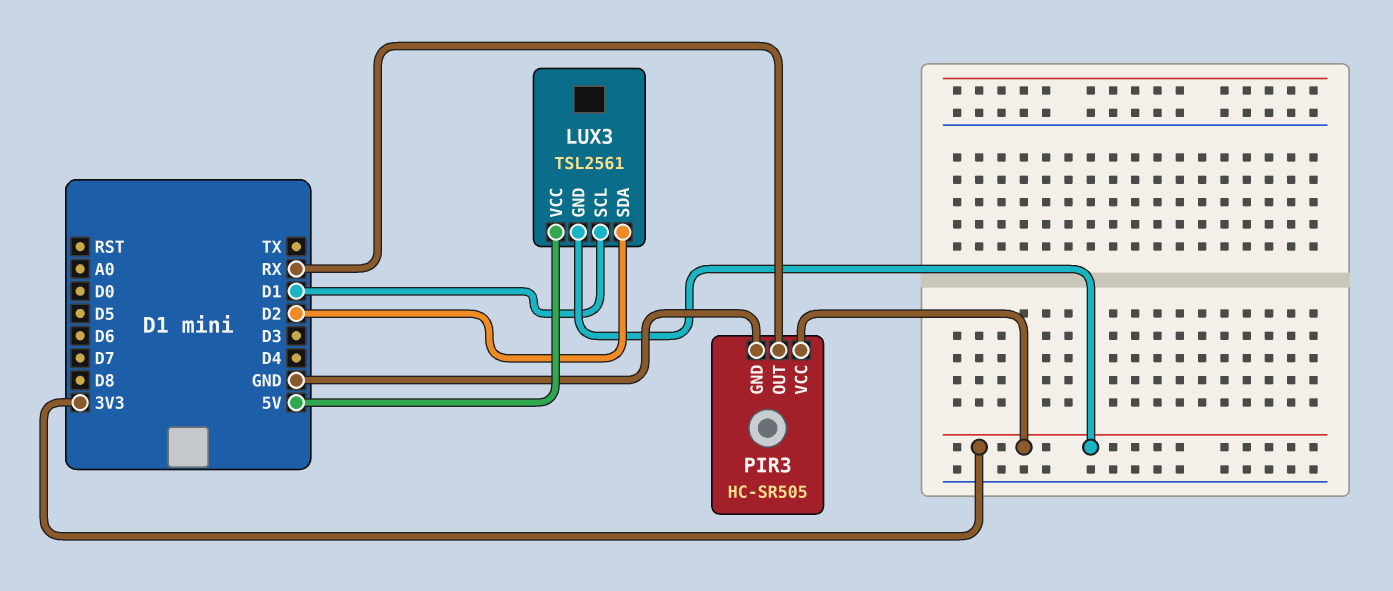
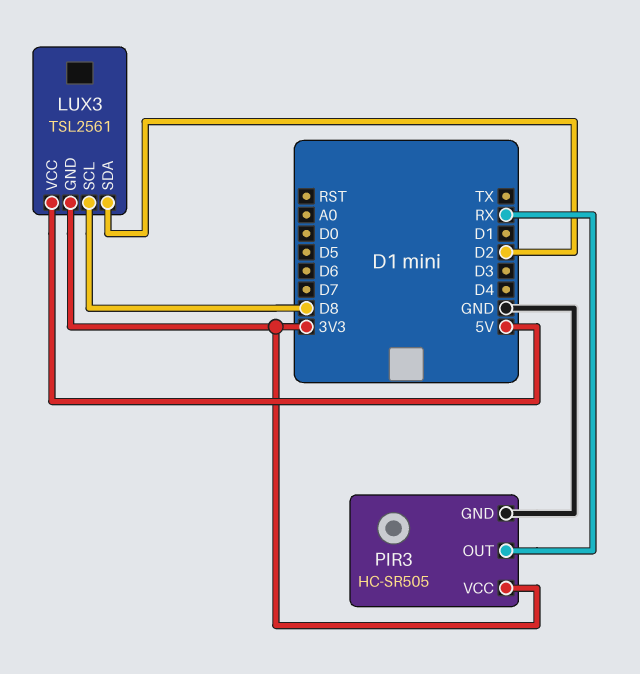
LUX3 pin SCL: D1 -> D8

